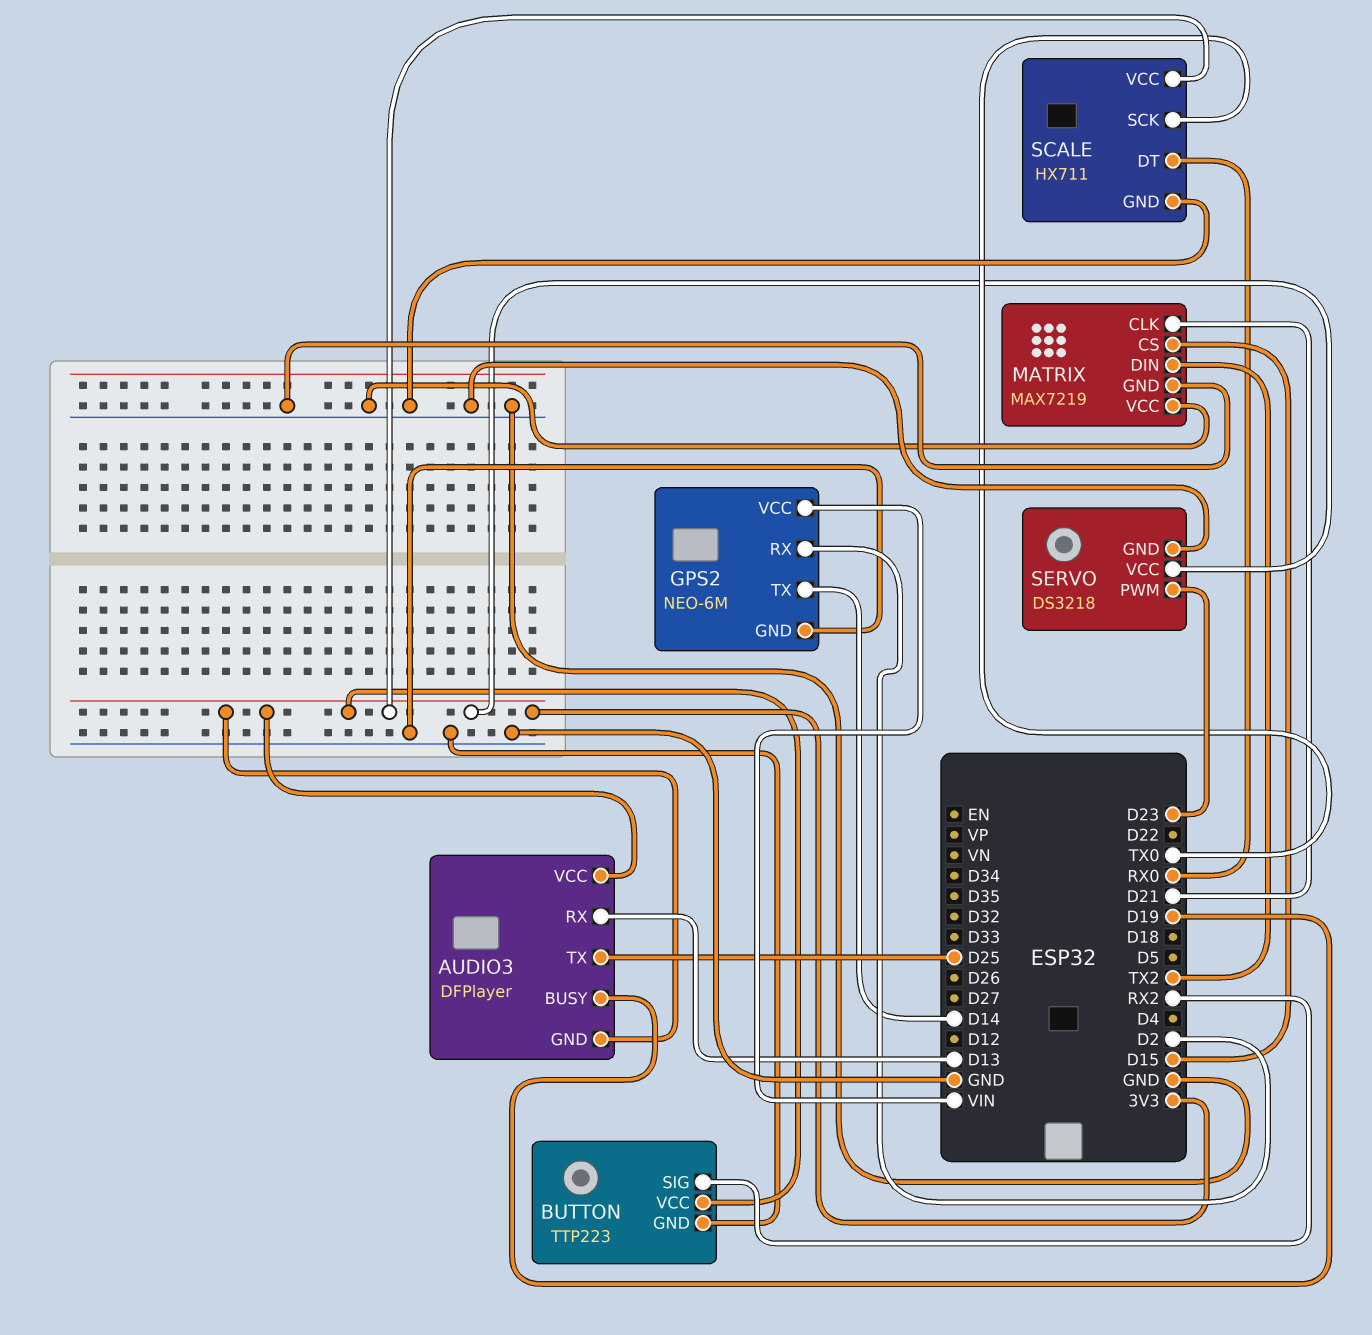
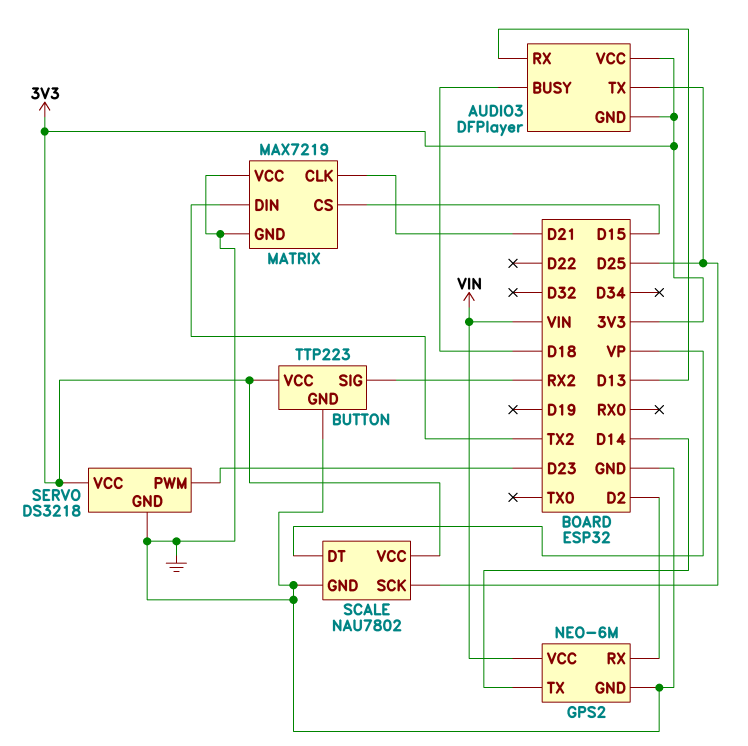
AUDIO3 pin BUSY: D19 -> D18
SCALE: HX711 -> NAU7802
SCALE pin DT: RX0 -> VP
SCALE pin SCK: TX0 -> D25

